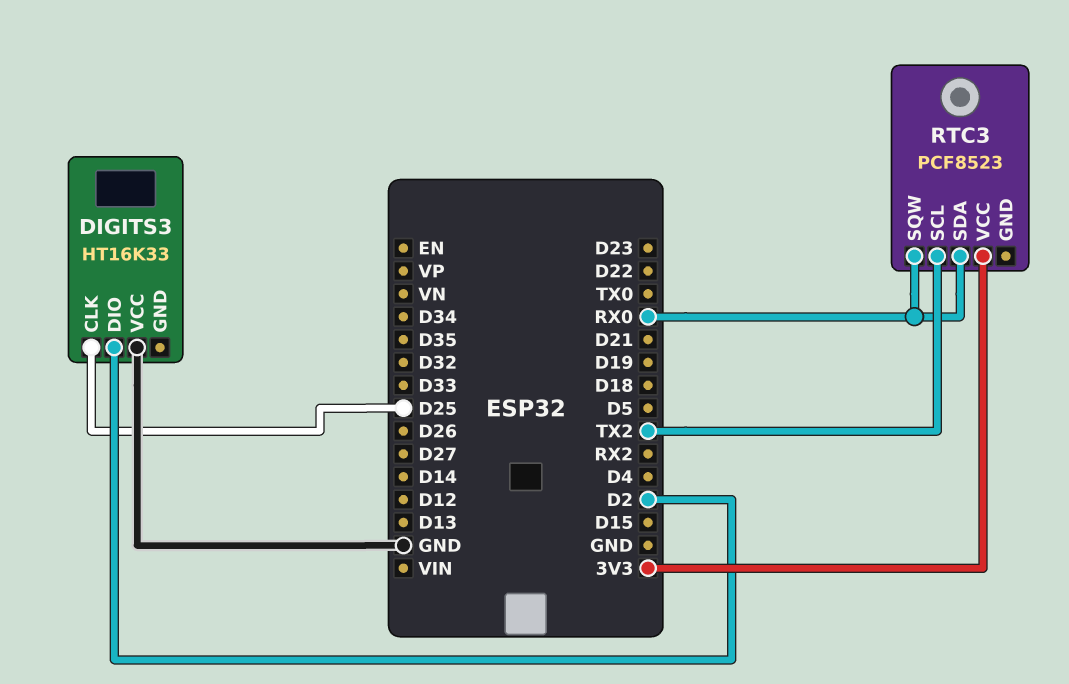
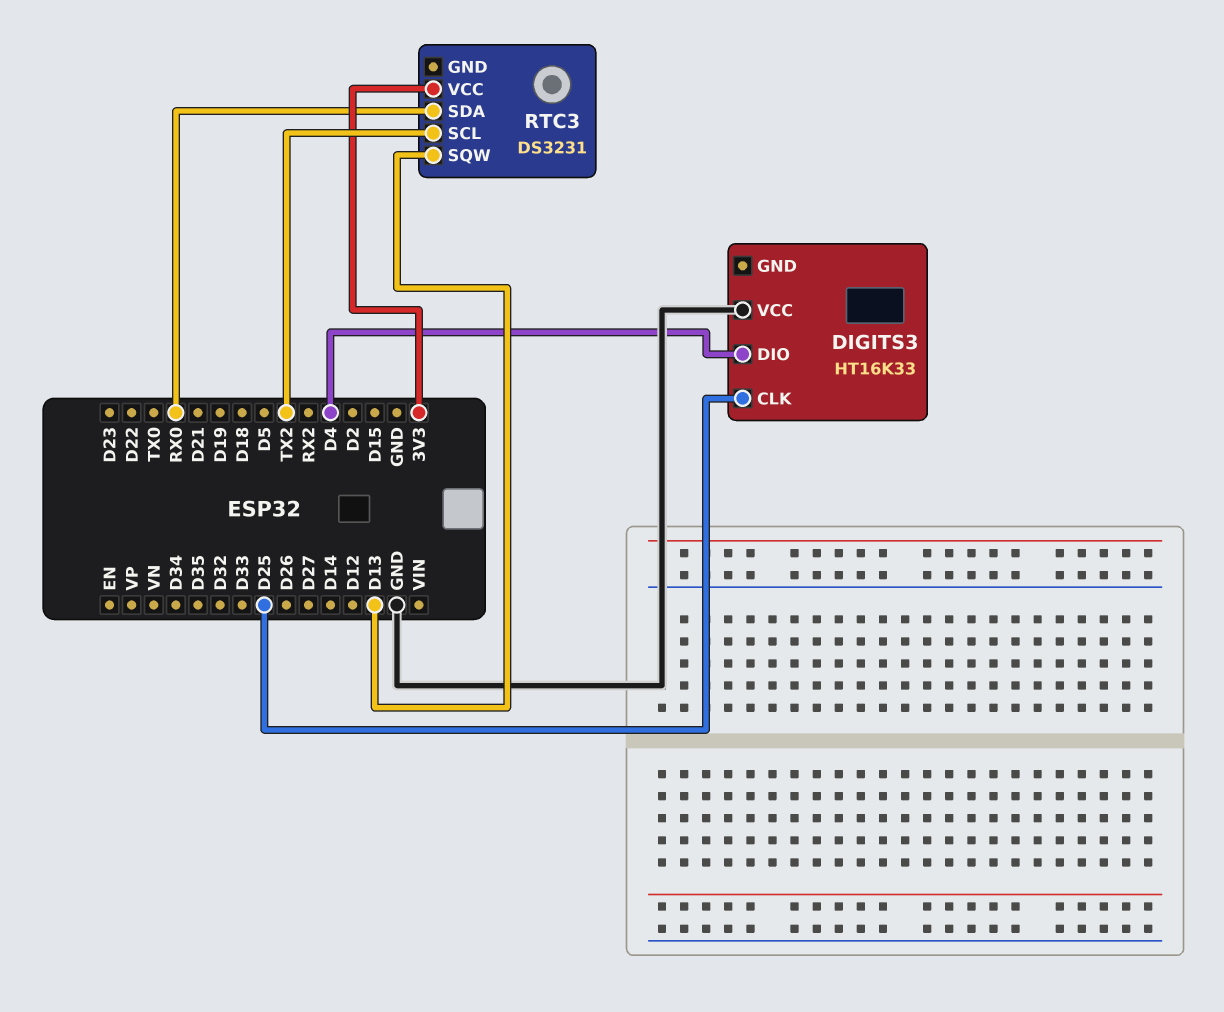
DIGITS3 pin DIO: D2 -> D4
RTC3: PCF8523 -> DS3231
RTC3 pin SQW: RX0 -> D13

